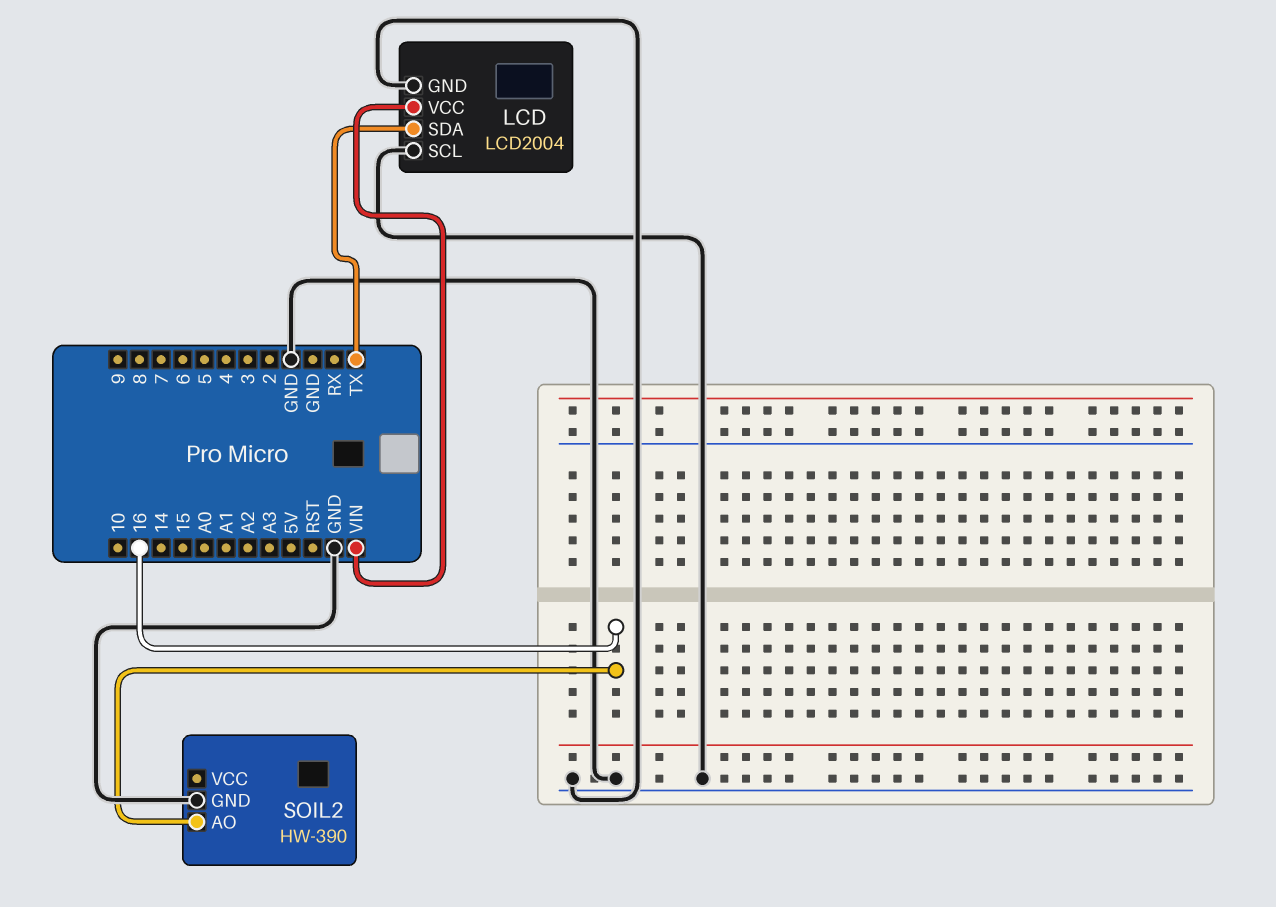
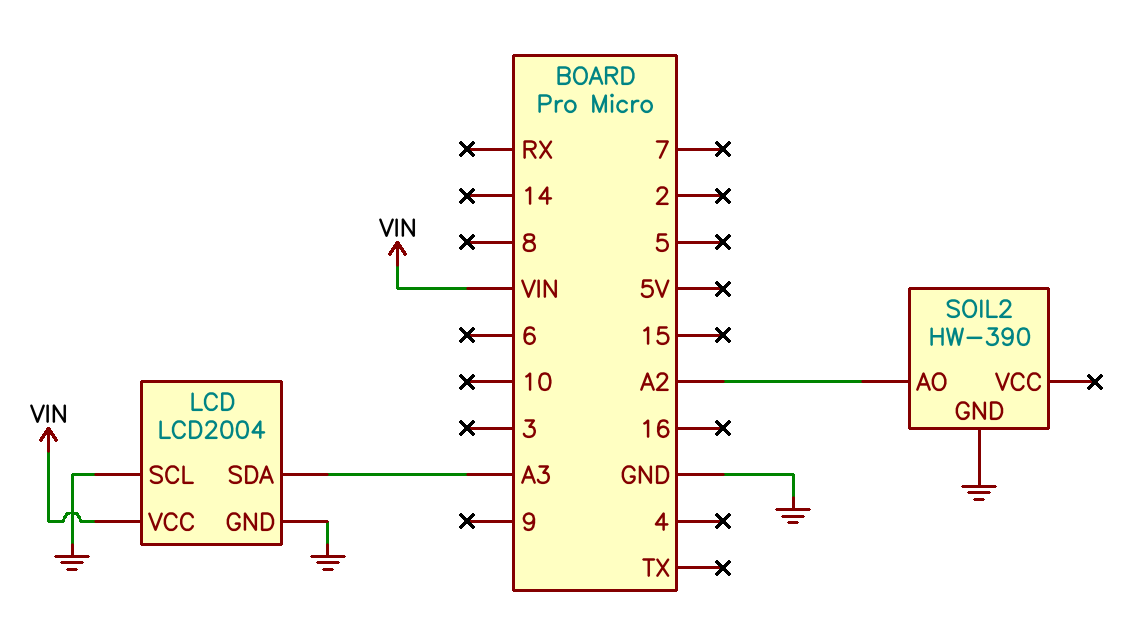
LCD pin SDA: TX -> A3
SOIL2 pin AO: 16 -> A2

